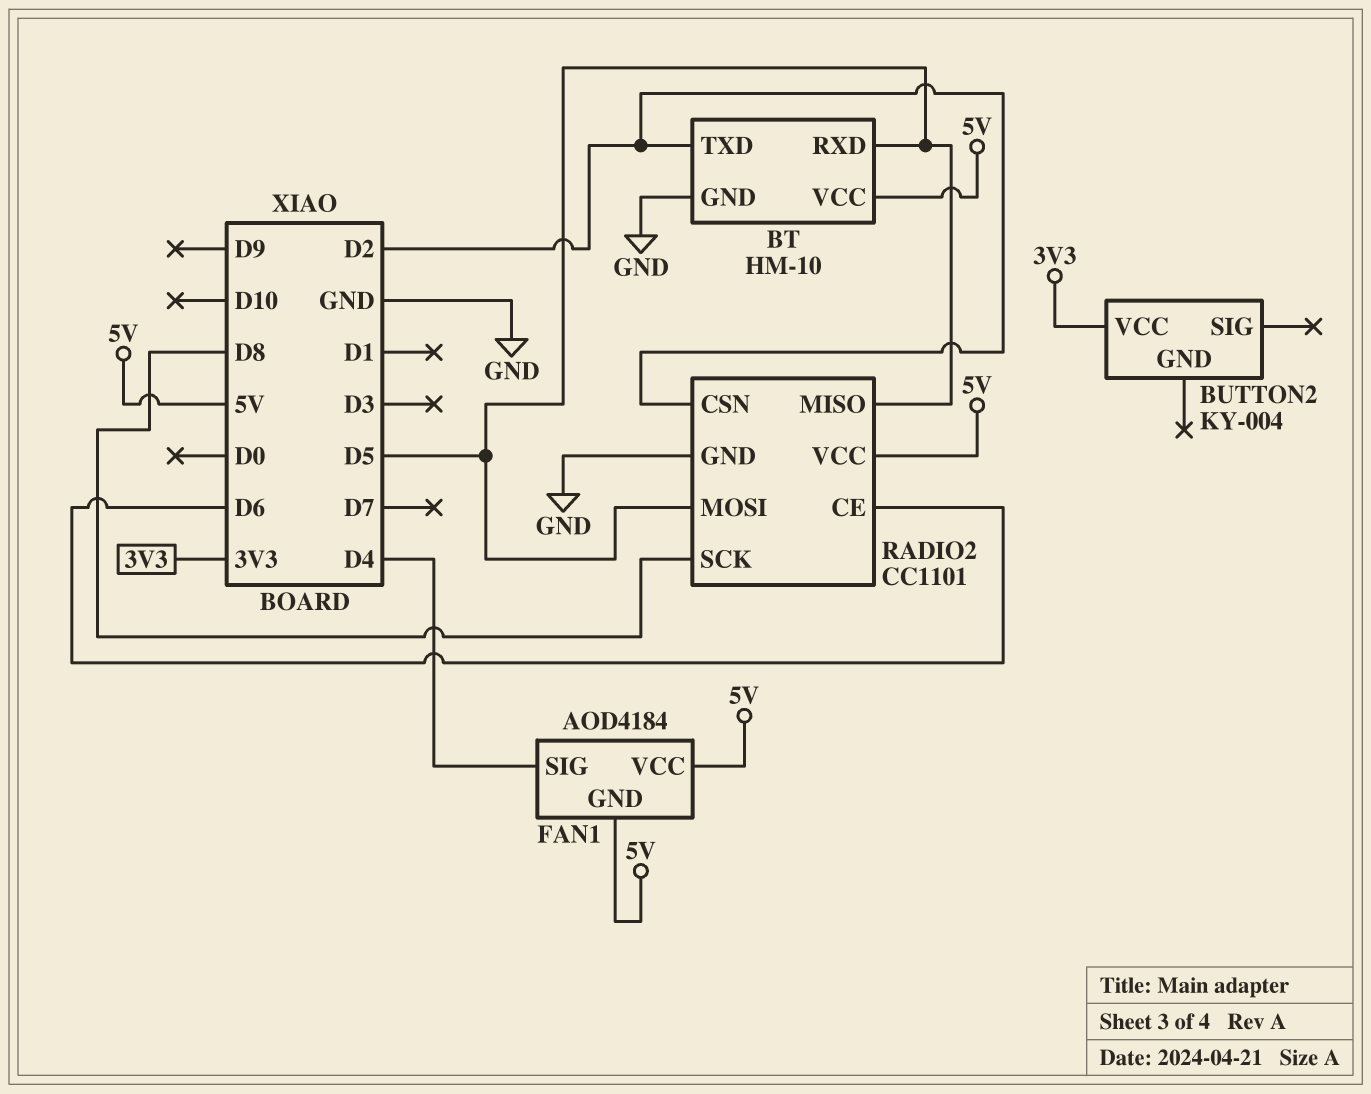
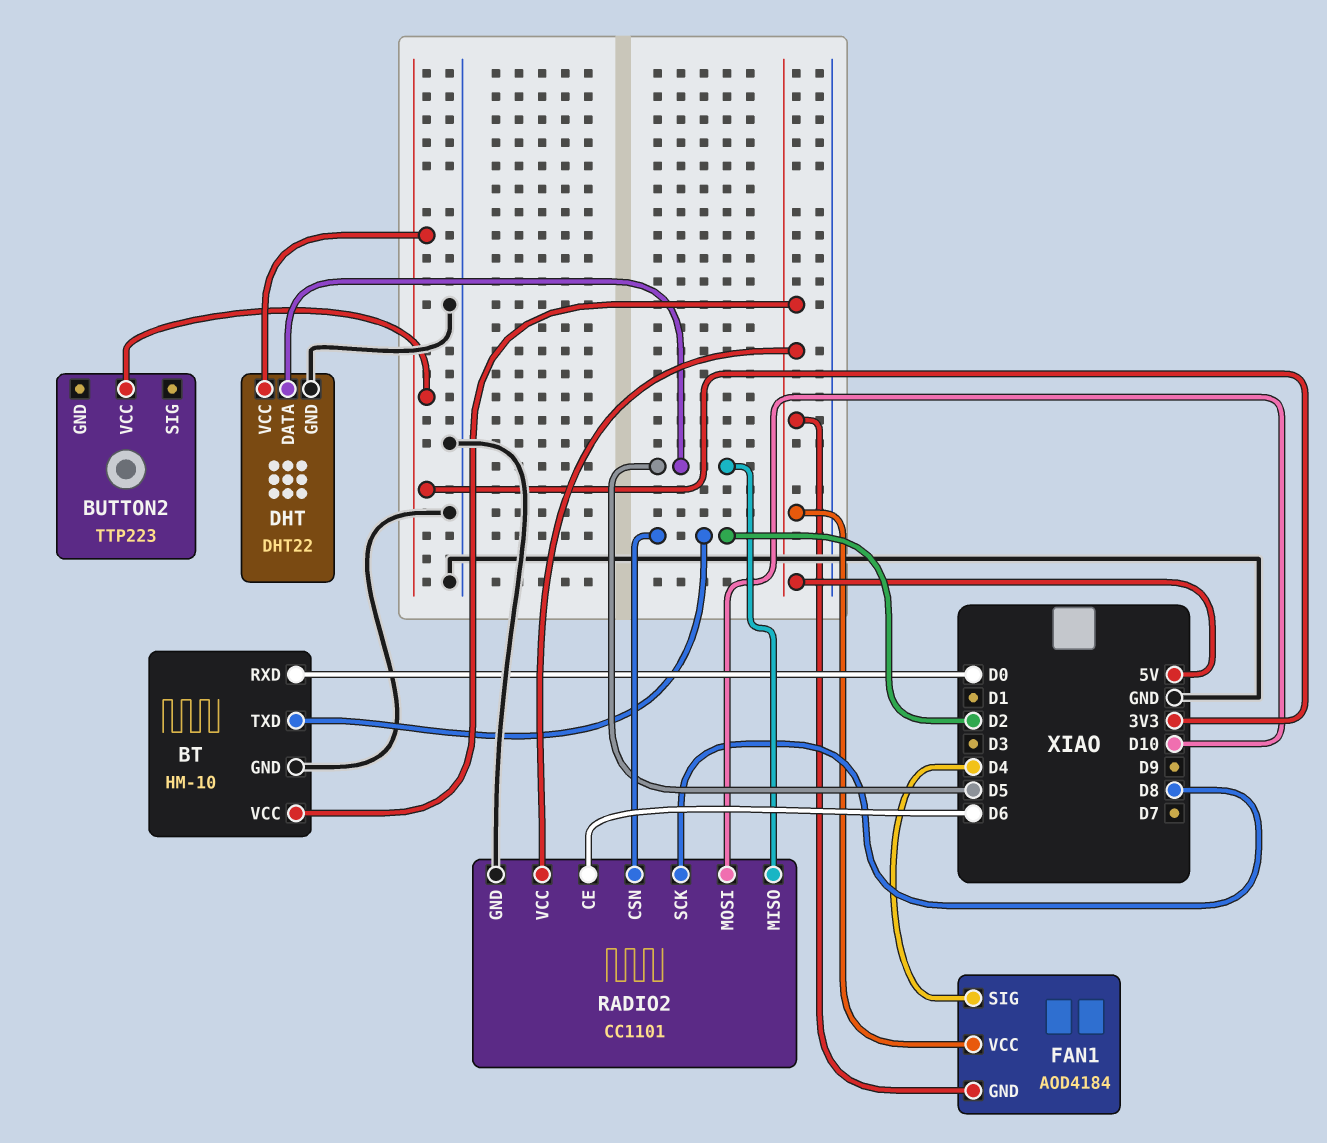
BT pin RXD: D5 -> D0
BUTTON2: KY-004 -> TTP223
DHT: none -> DHT22
DHT pin DATA: none -> D5
DHT pin GND: none -> GND
DHT pin VCC: none -> 3V3
RADIO2 pin MOSI: D5 -> D10

